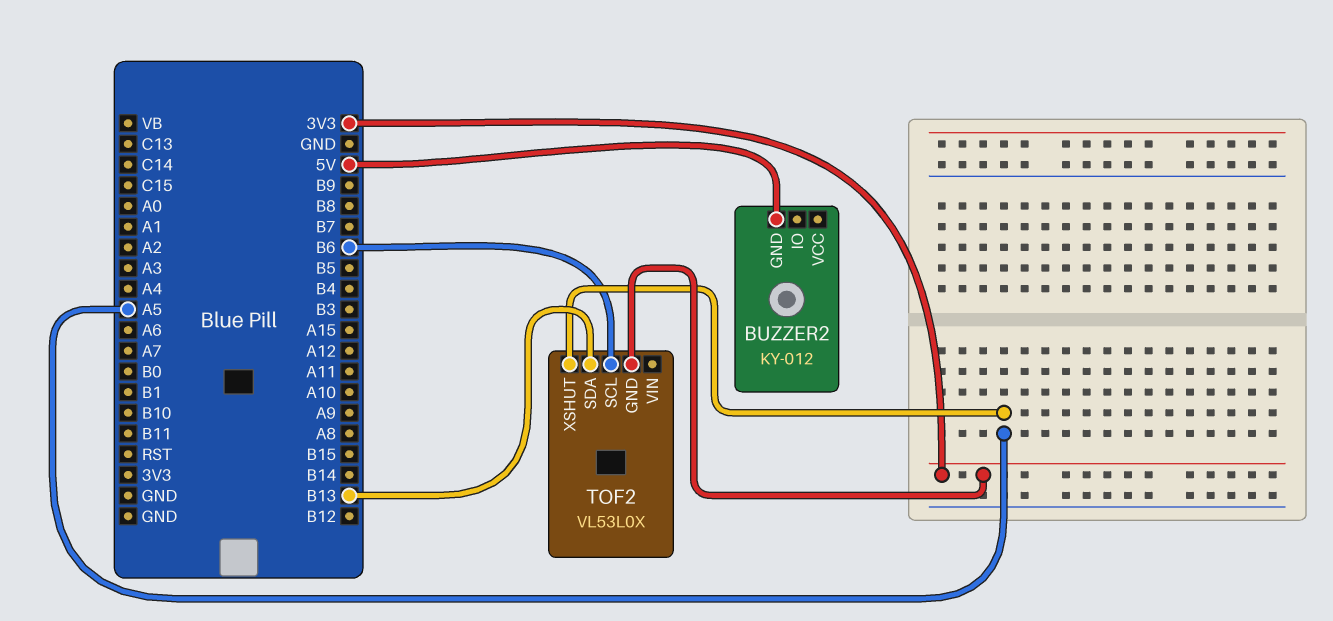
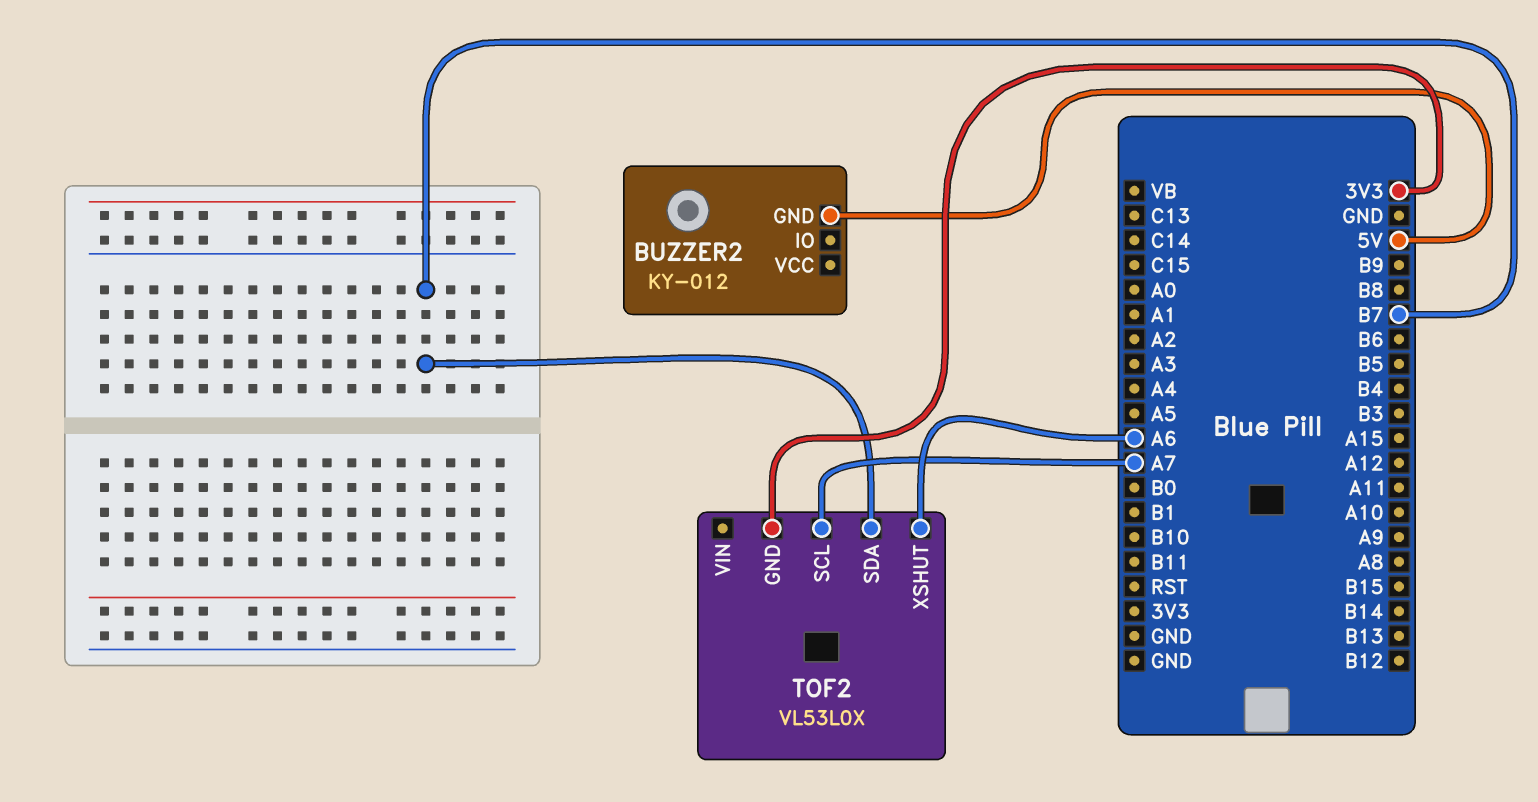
TOF2 pin SCL: B6 -> A7
TOF2 pin SDA: B13 -> B7
TOF2 pin XSHUT: A5 -> A6

